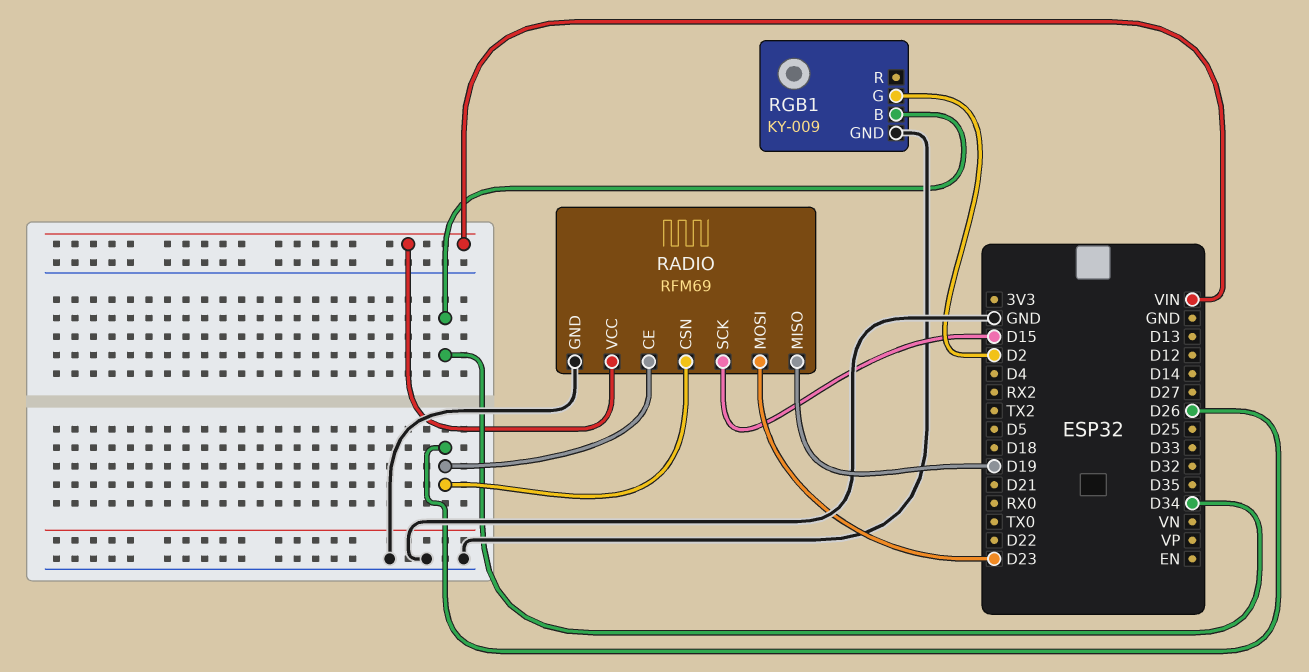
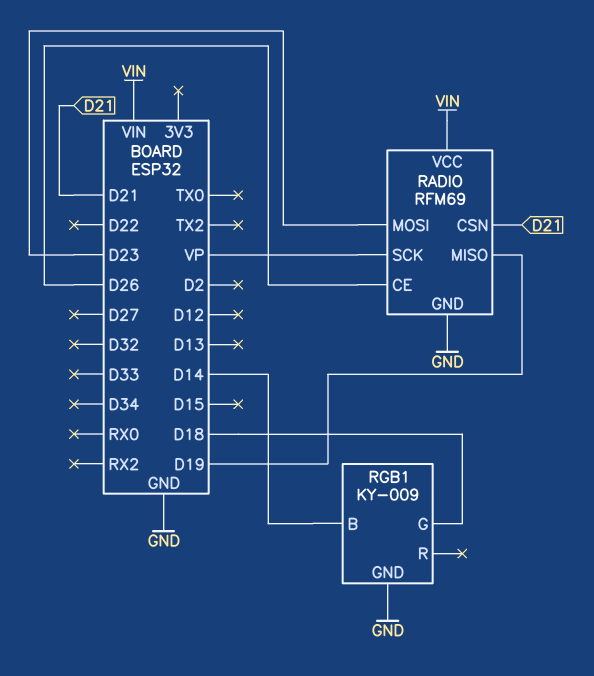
RADIO pin CSN: D26 -> D21
RADIO pin SCK: D15 -> VP
RGB1 pin B: D34 -> D14
RGB1 pin G: D2 -> D18

